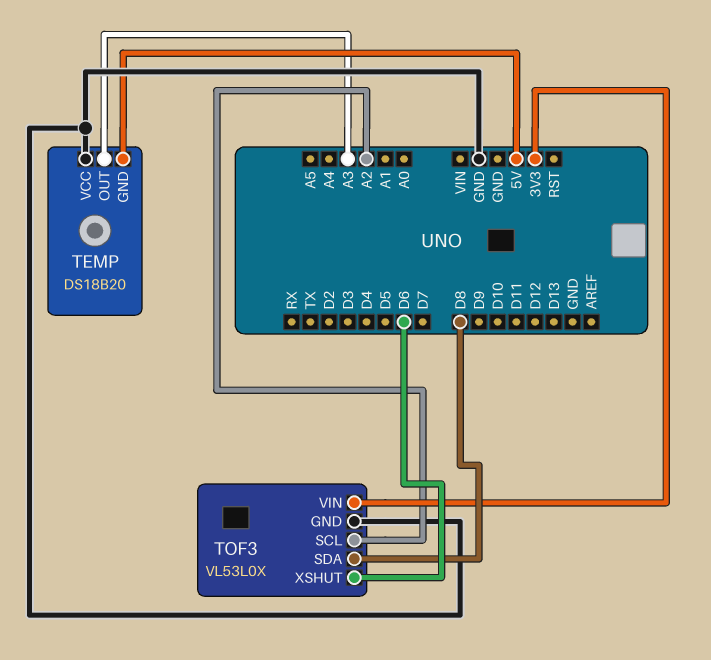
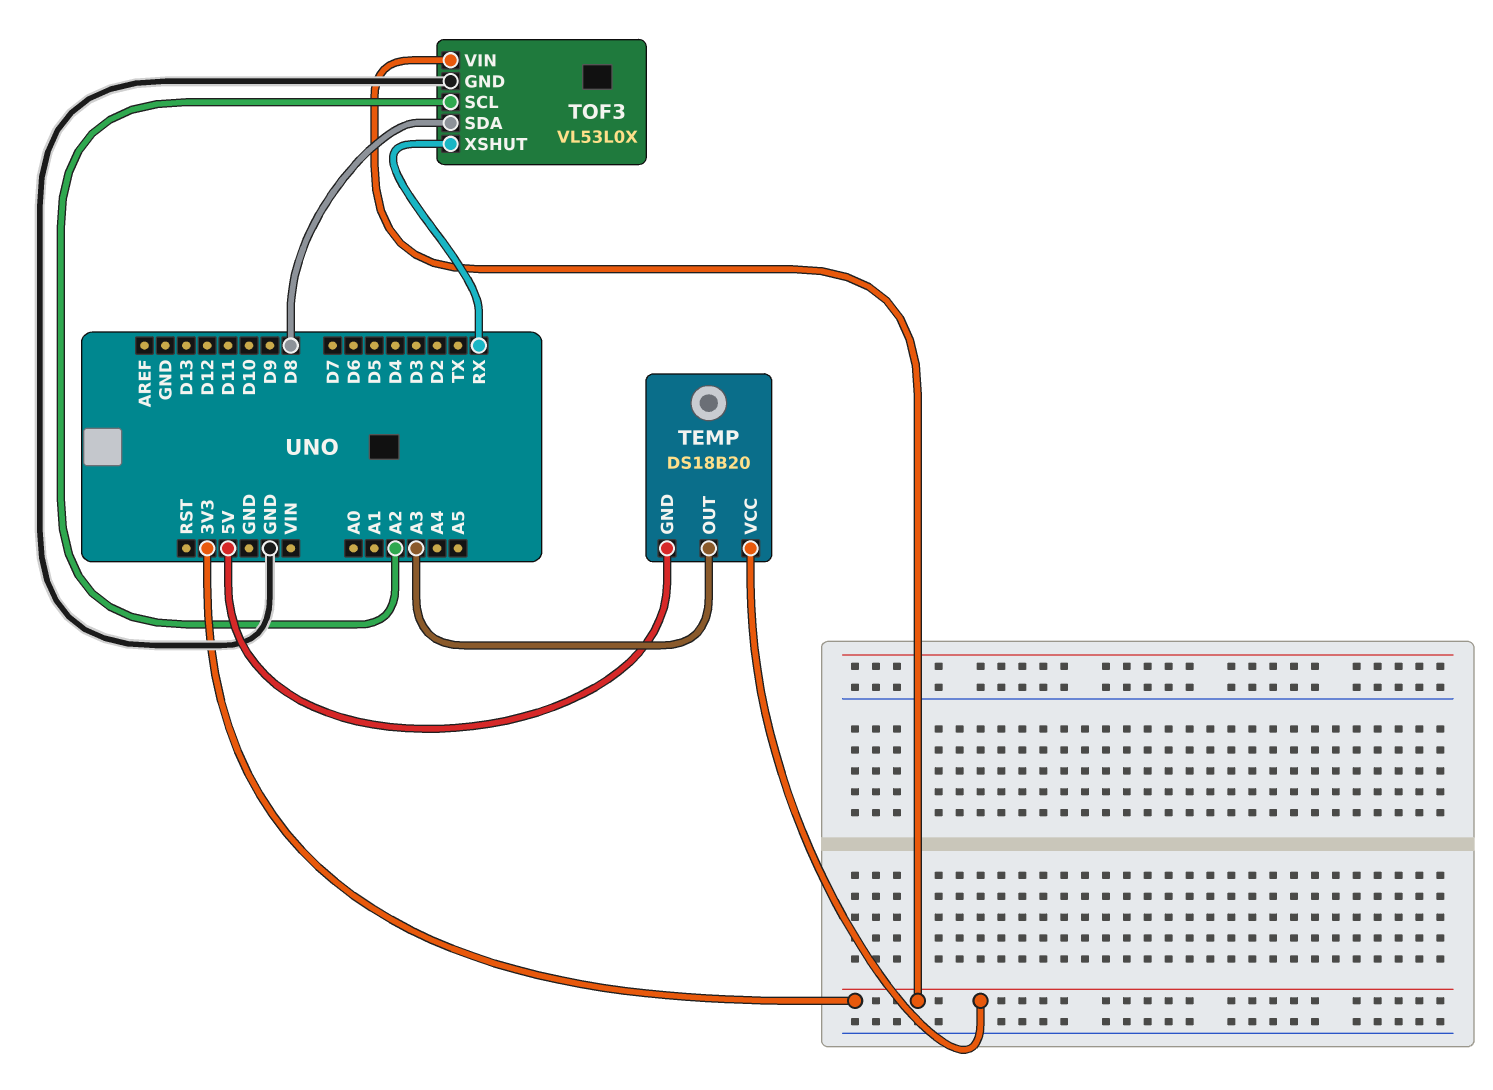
TEMP pin VCC: GND -> 3V3
TOF3 pin XSHUT: D6 -> RX

